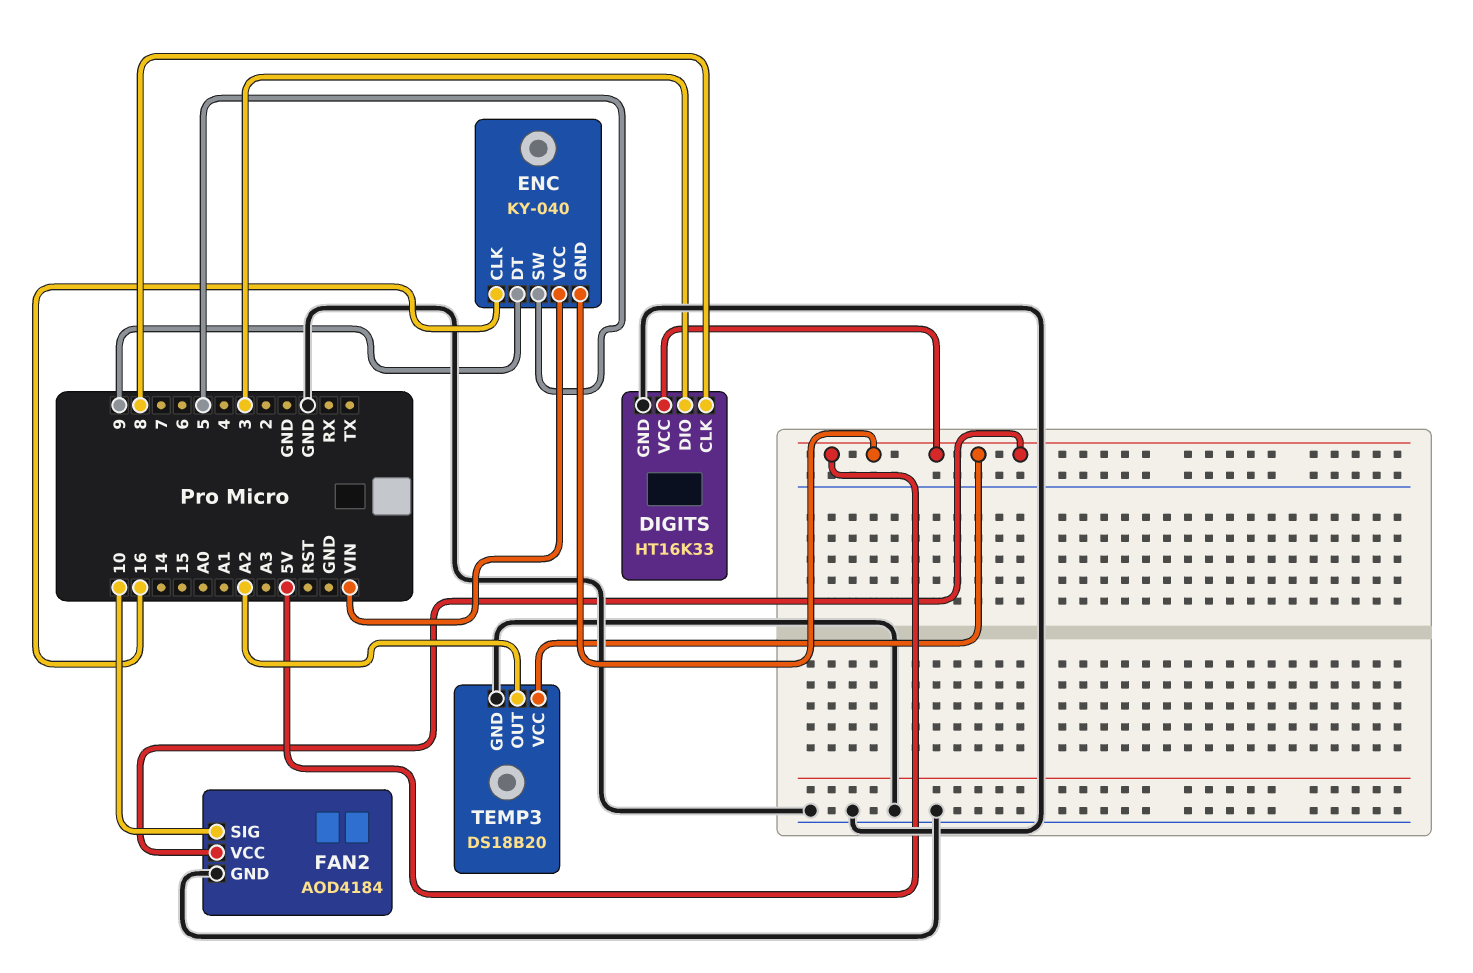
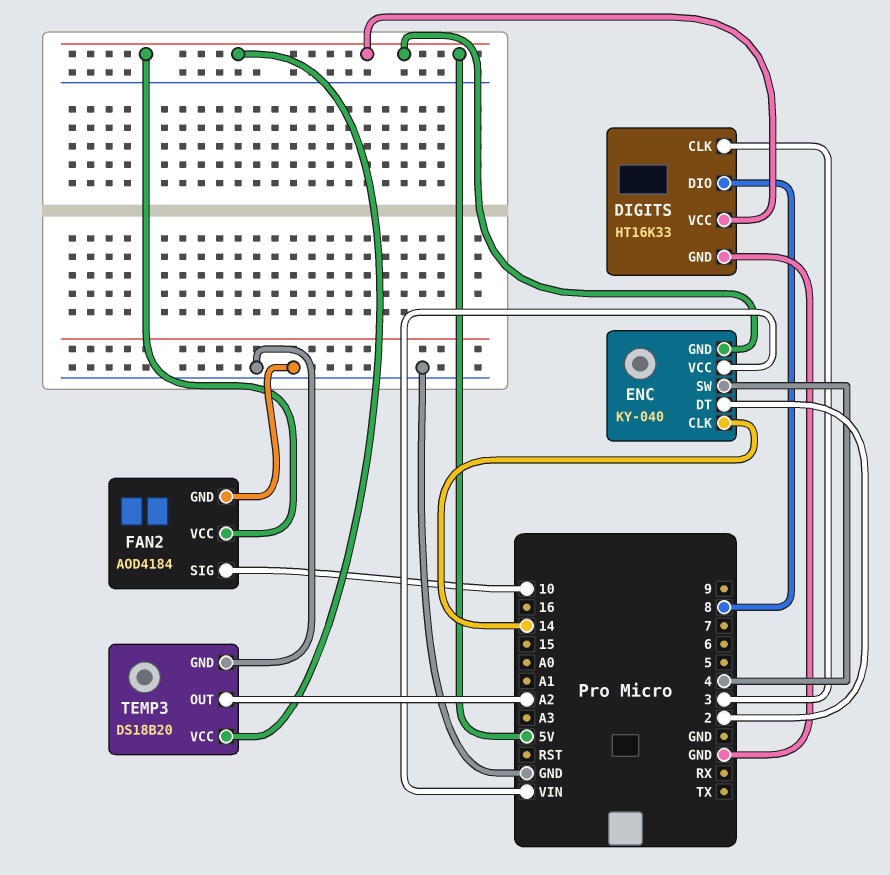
DIGITS pin CLK: 8 -> 3
DIGITS pin DIO: 3 -> 8
ENC pin CLK: 16 -> 14
ENC pin DT: 9 -> 2
ENC pin SW: 5 -> 4

